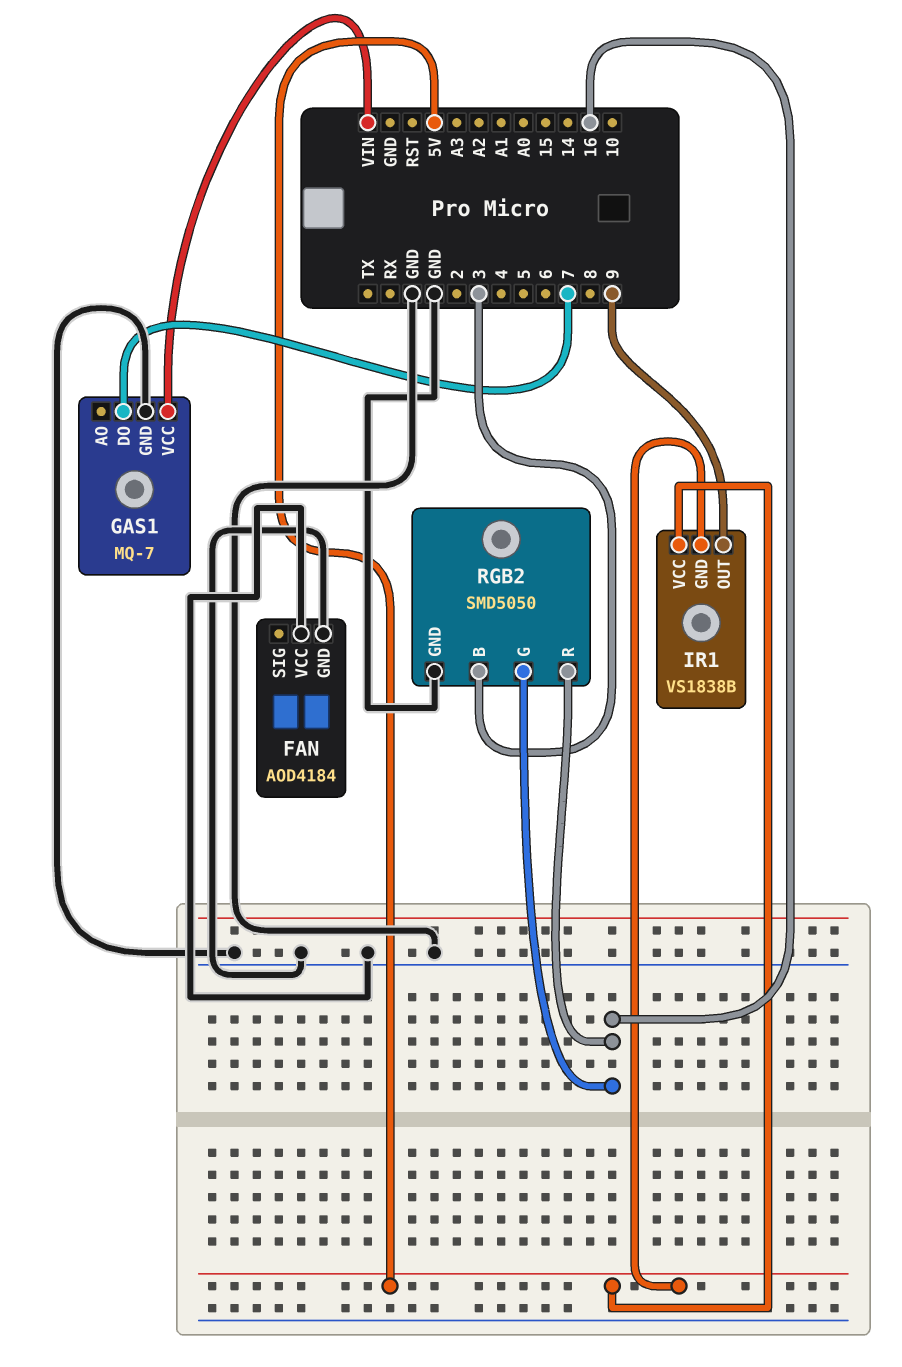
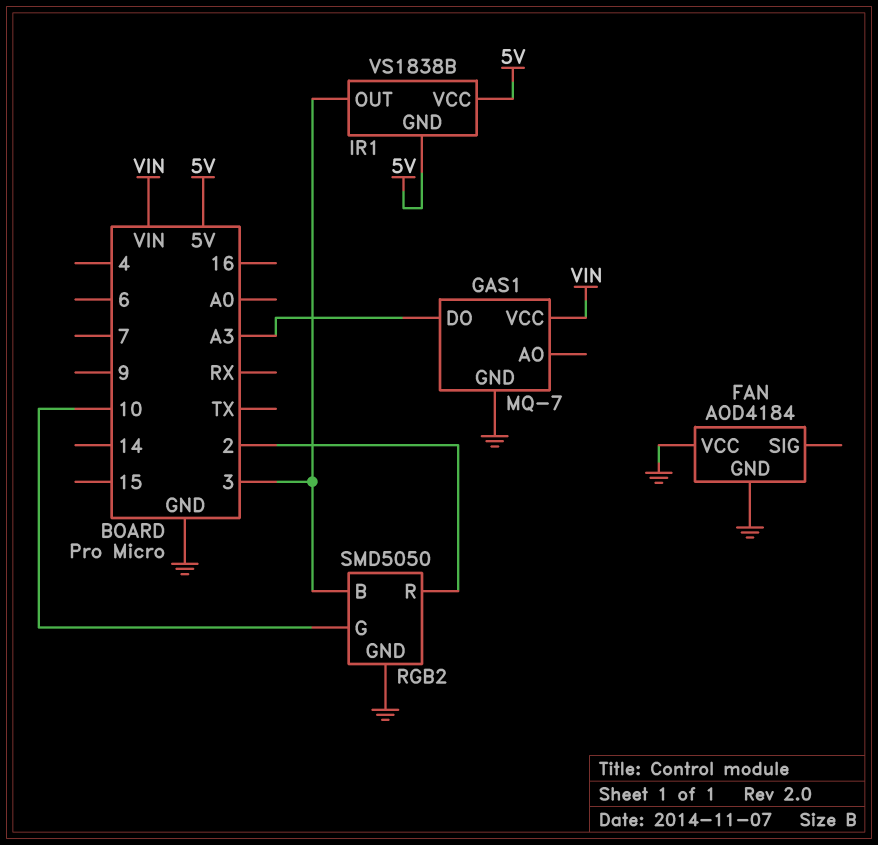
GAS1 pin DO: 7 -> A3
IR1 pin OUT: 9 -> 3
RGB2 pin G: 16 -> 10
RGB2 pin R: 16 -> 2

